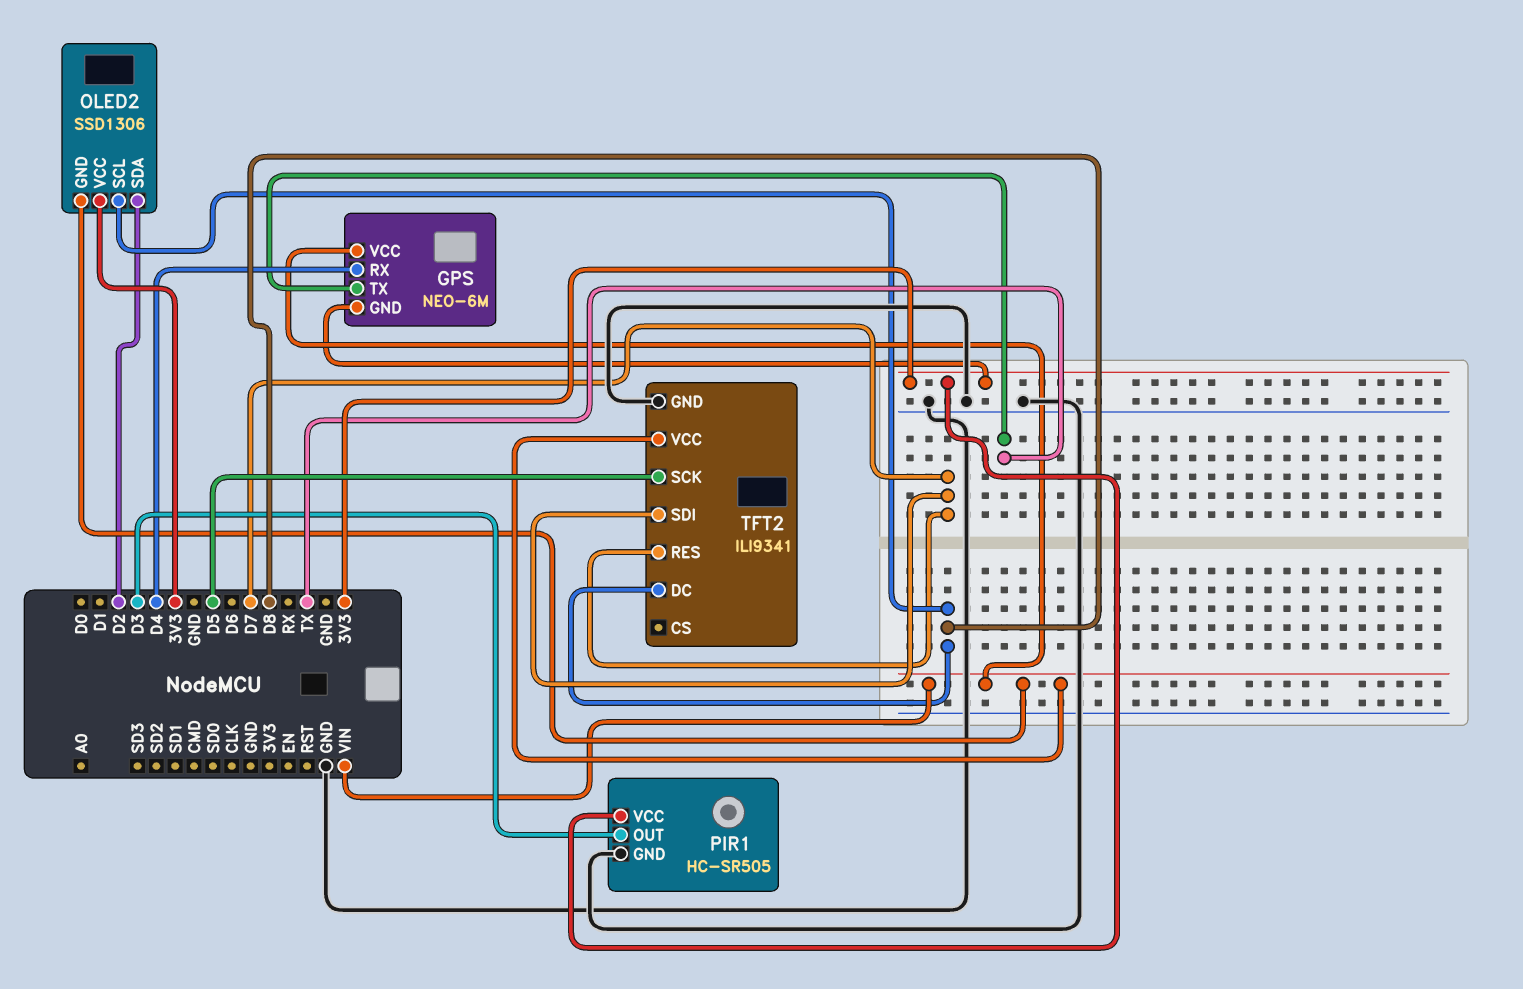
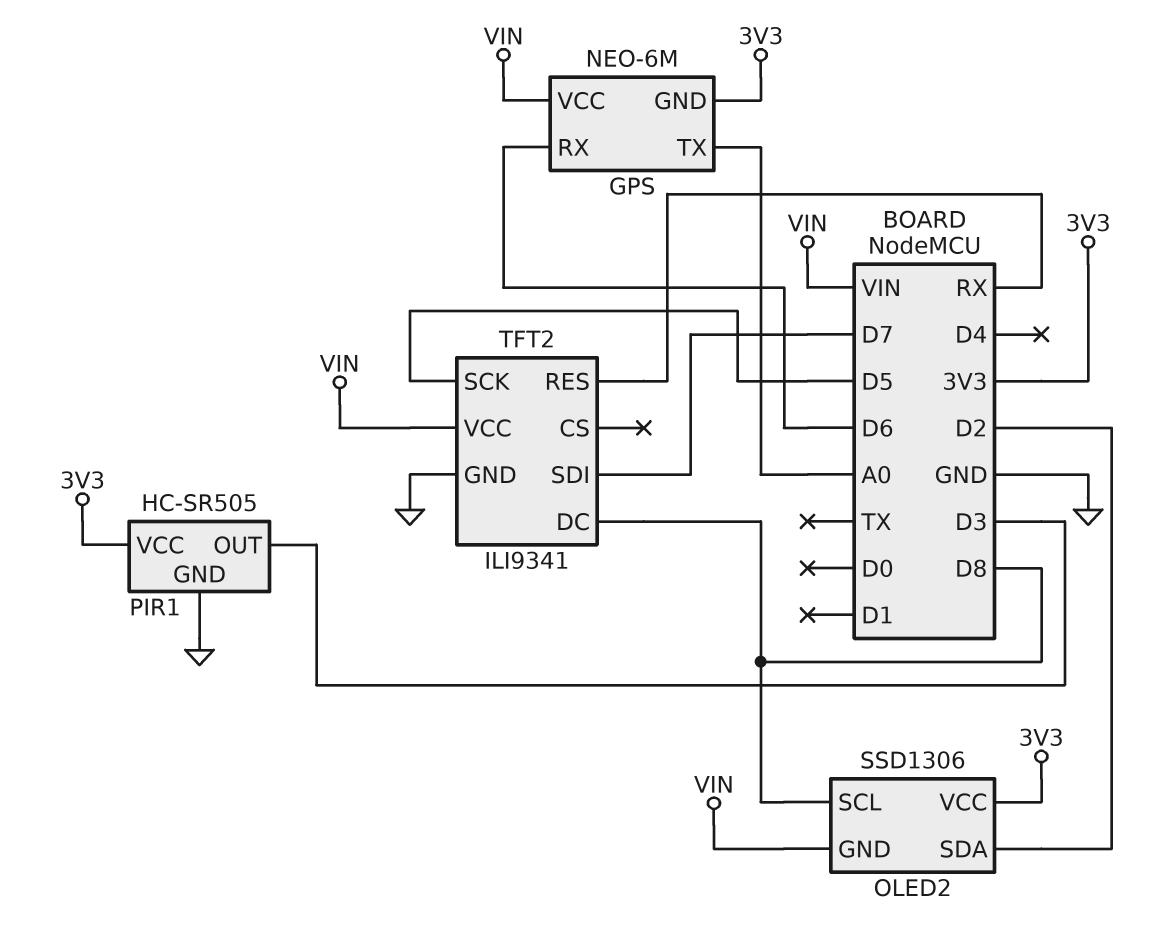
GPS pin RX: D4 -> D6
GPS pin TX: TX -> A0
TFT2 pin RES: D7 -> RX

